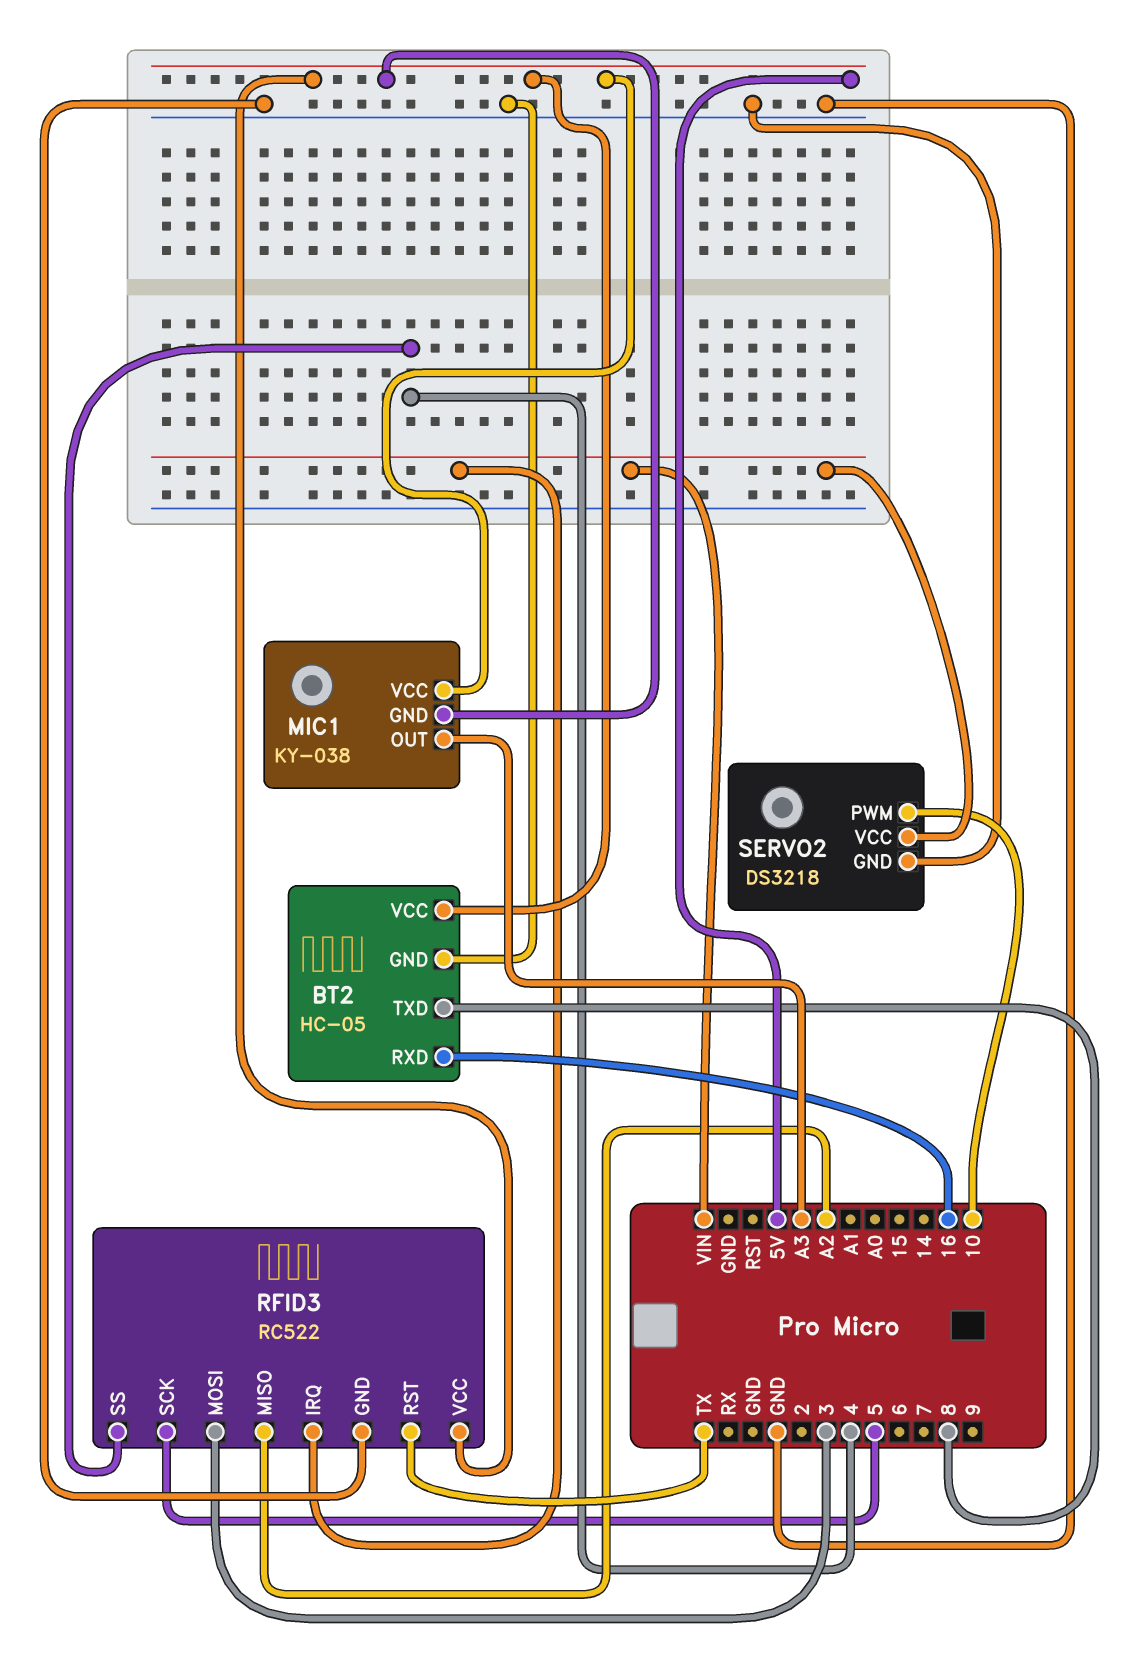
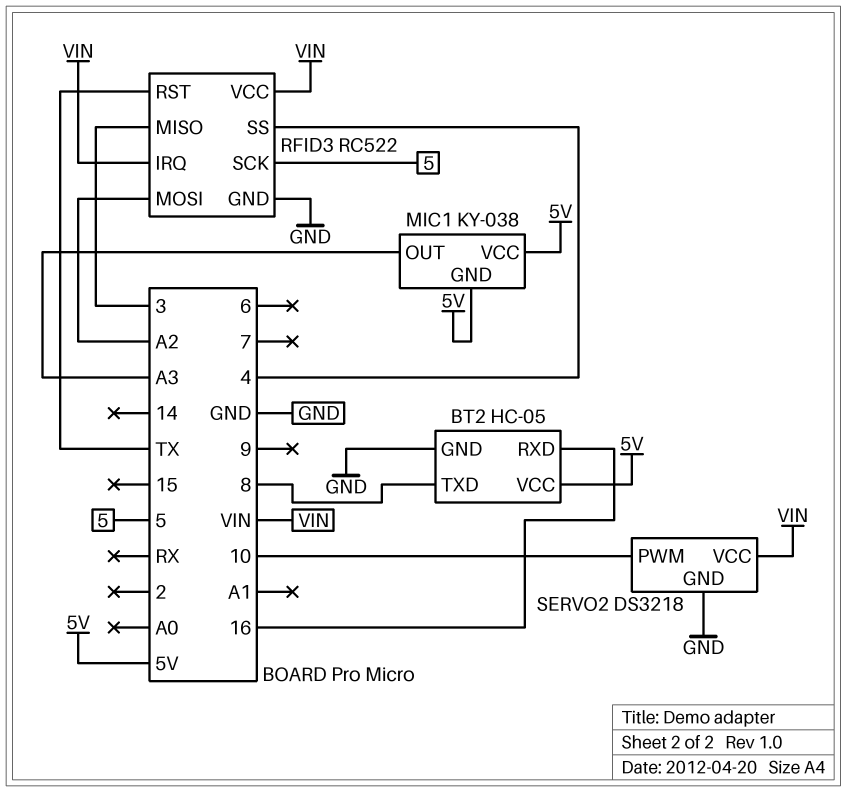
RFID3 pin MISO: A2 -> 3
RFID3 pin MOSI: 3 -> A2
RFID3 pin VCC: 5V -> VIN

